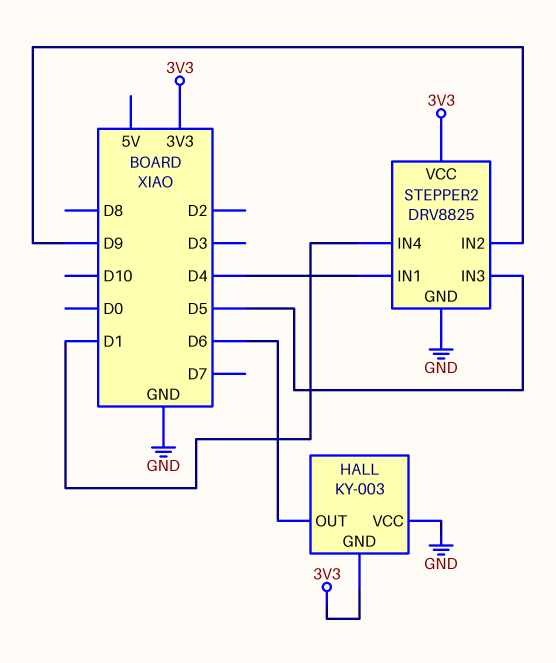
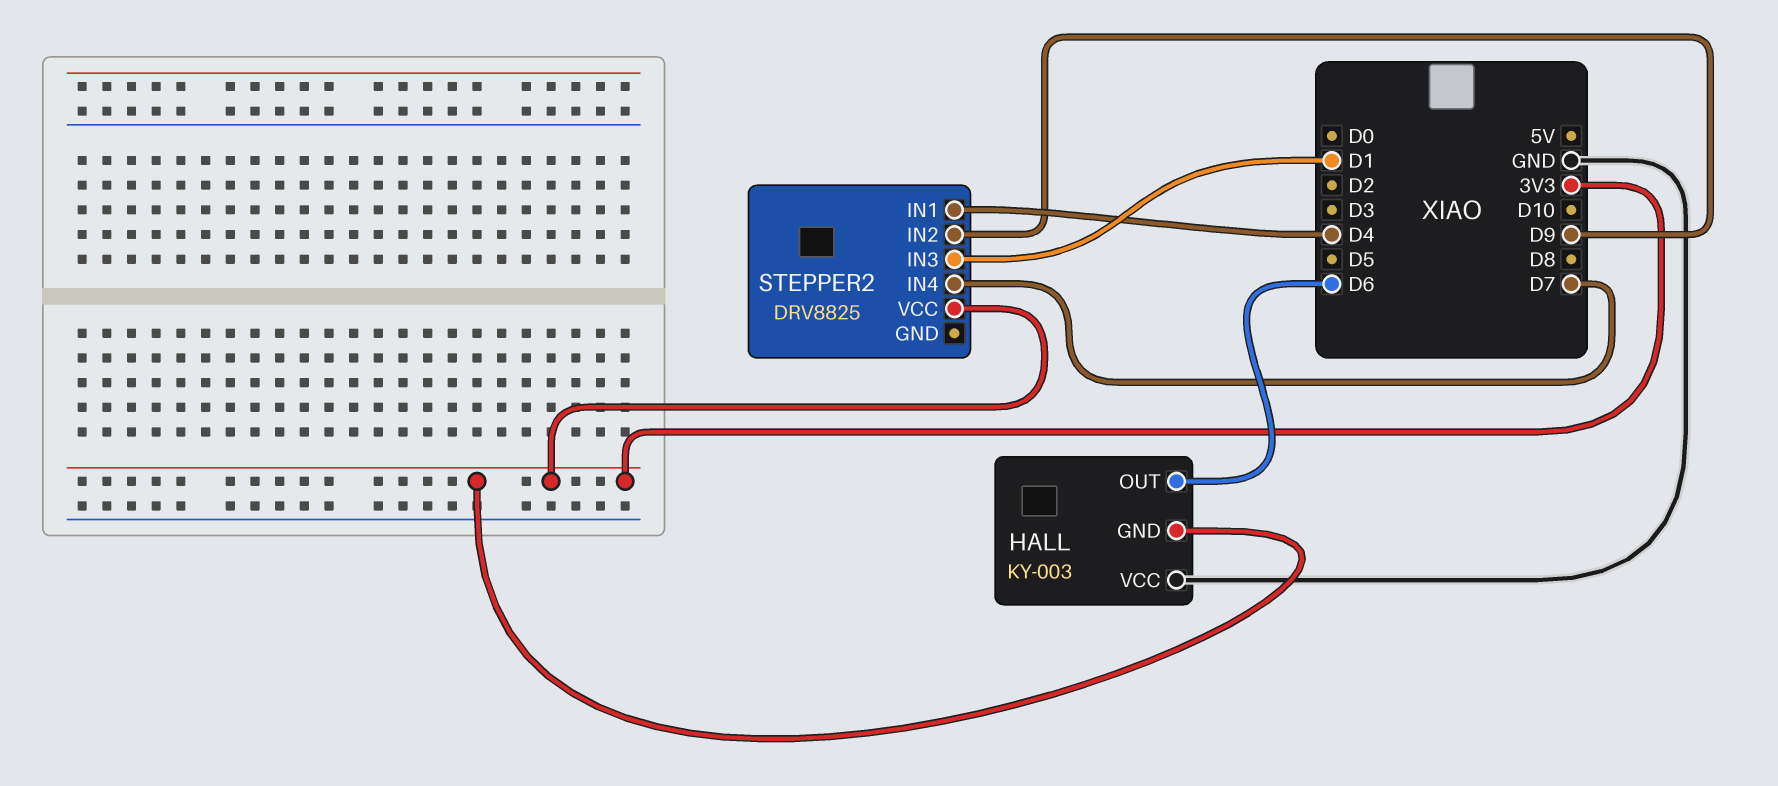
STEPPER2 pin GND: GND -> none
STEPPER2 pin IN3: D5 -> D1
STEPPER2 pin IN4: D1 -> D7

